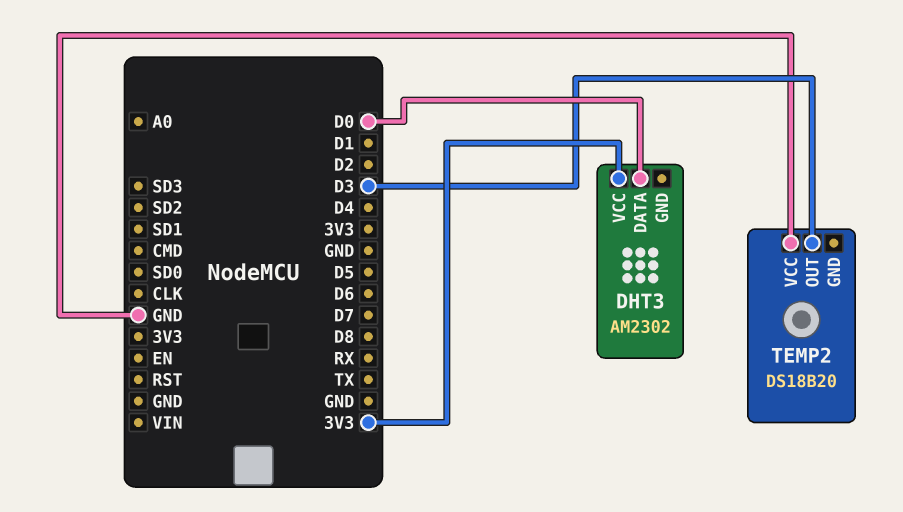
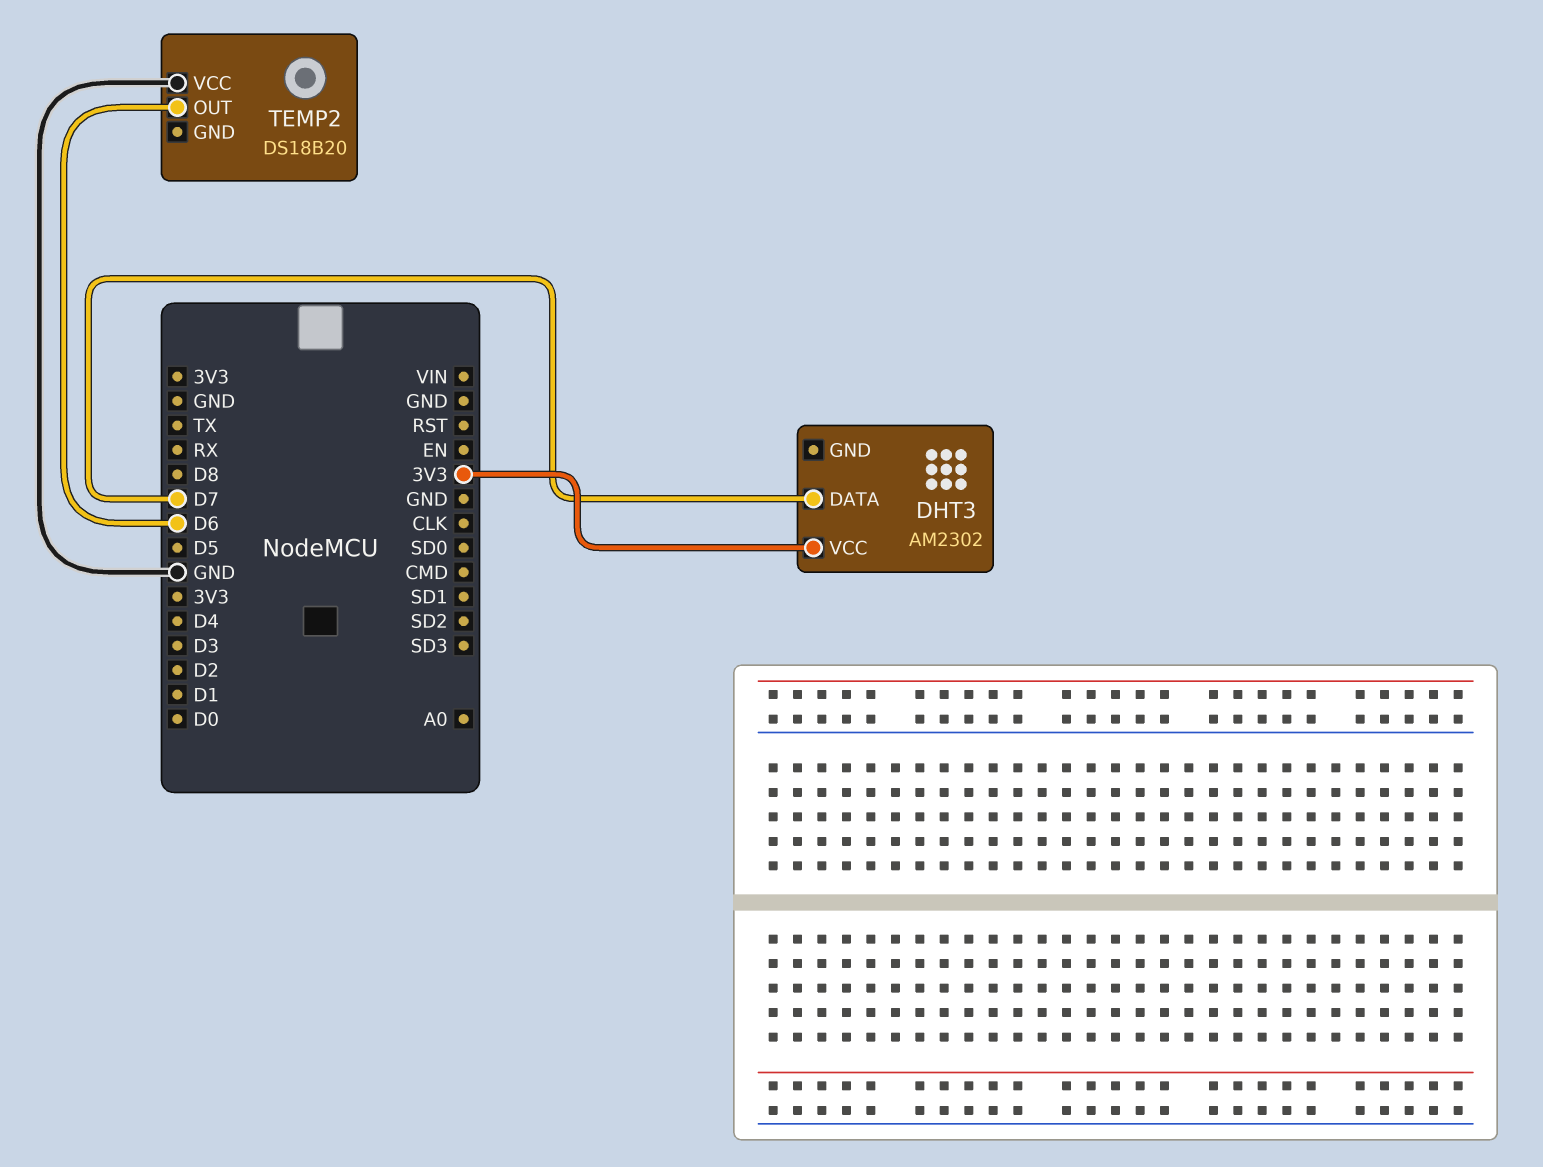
DHT3 pin DATA: D0 -> D7
TEMP2 pin OUT: D3 -> D6

